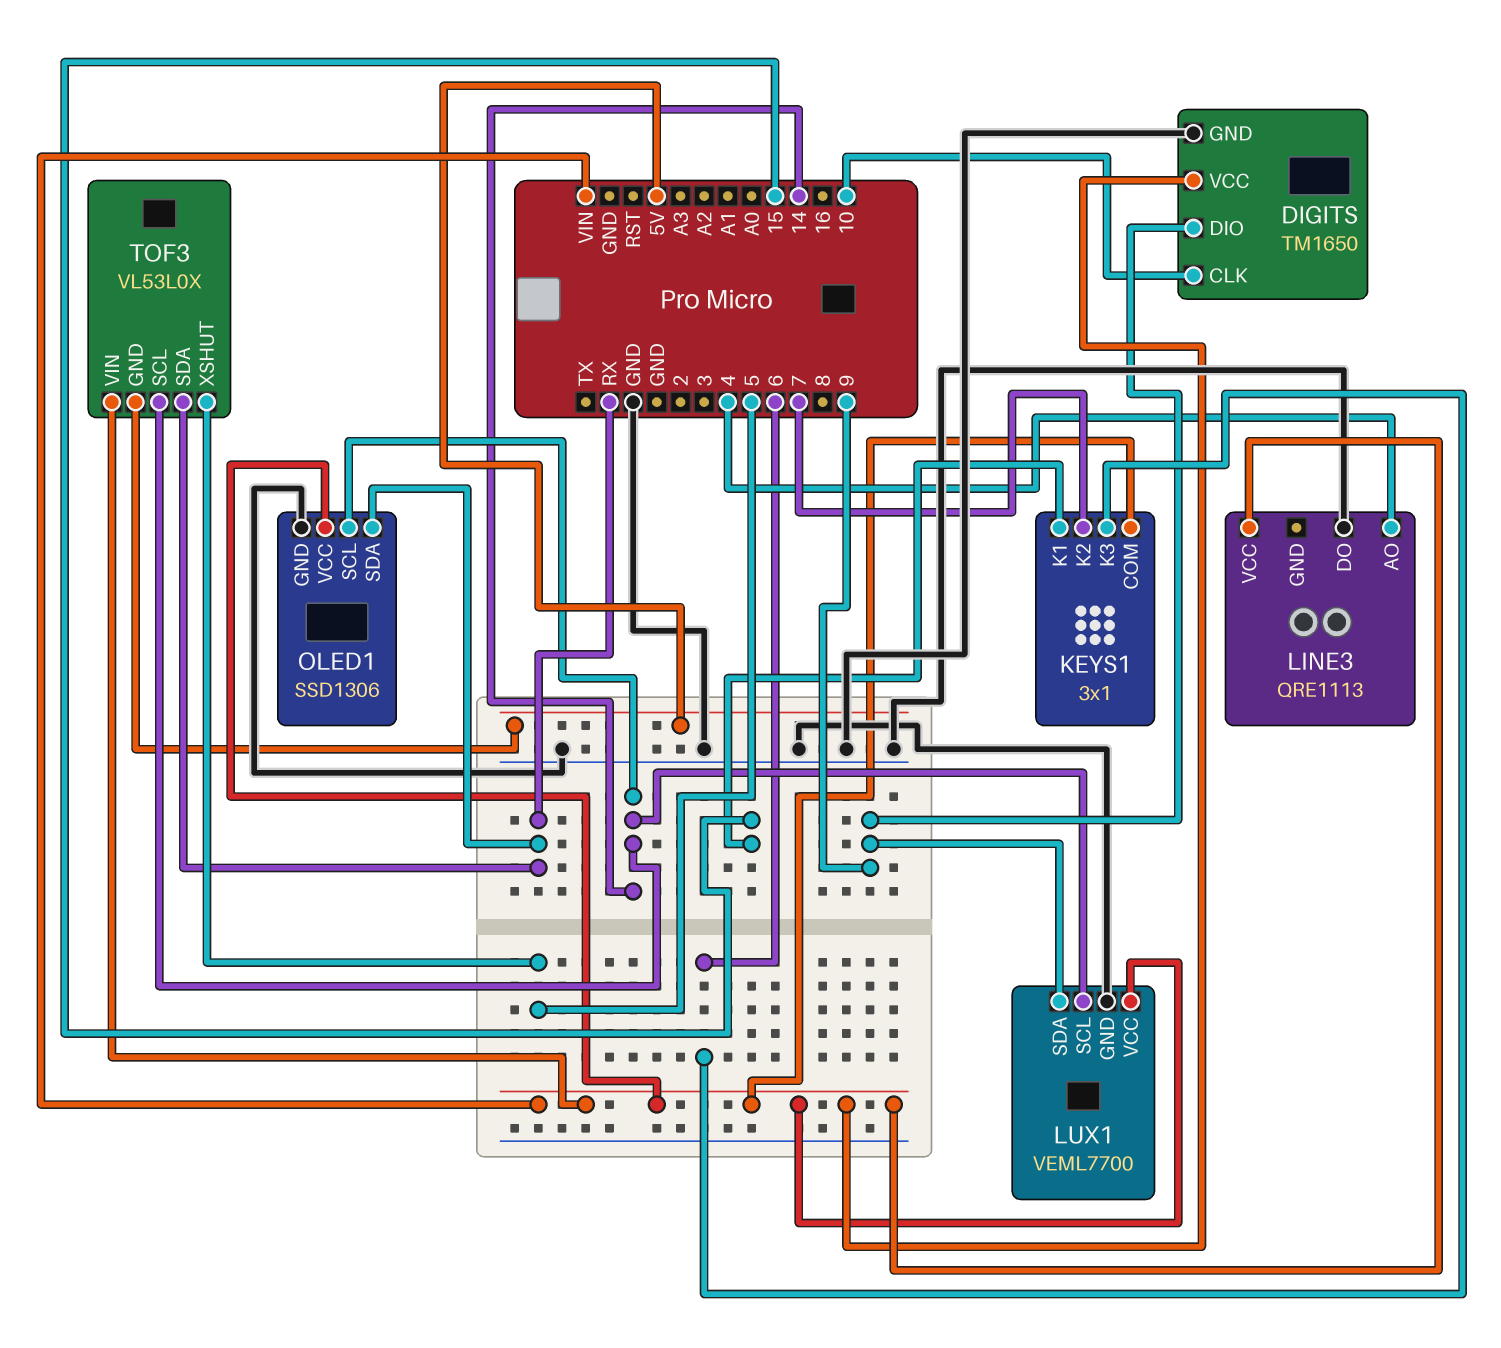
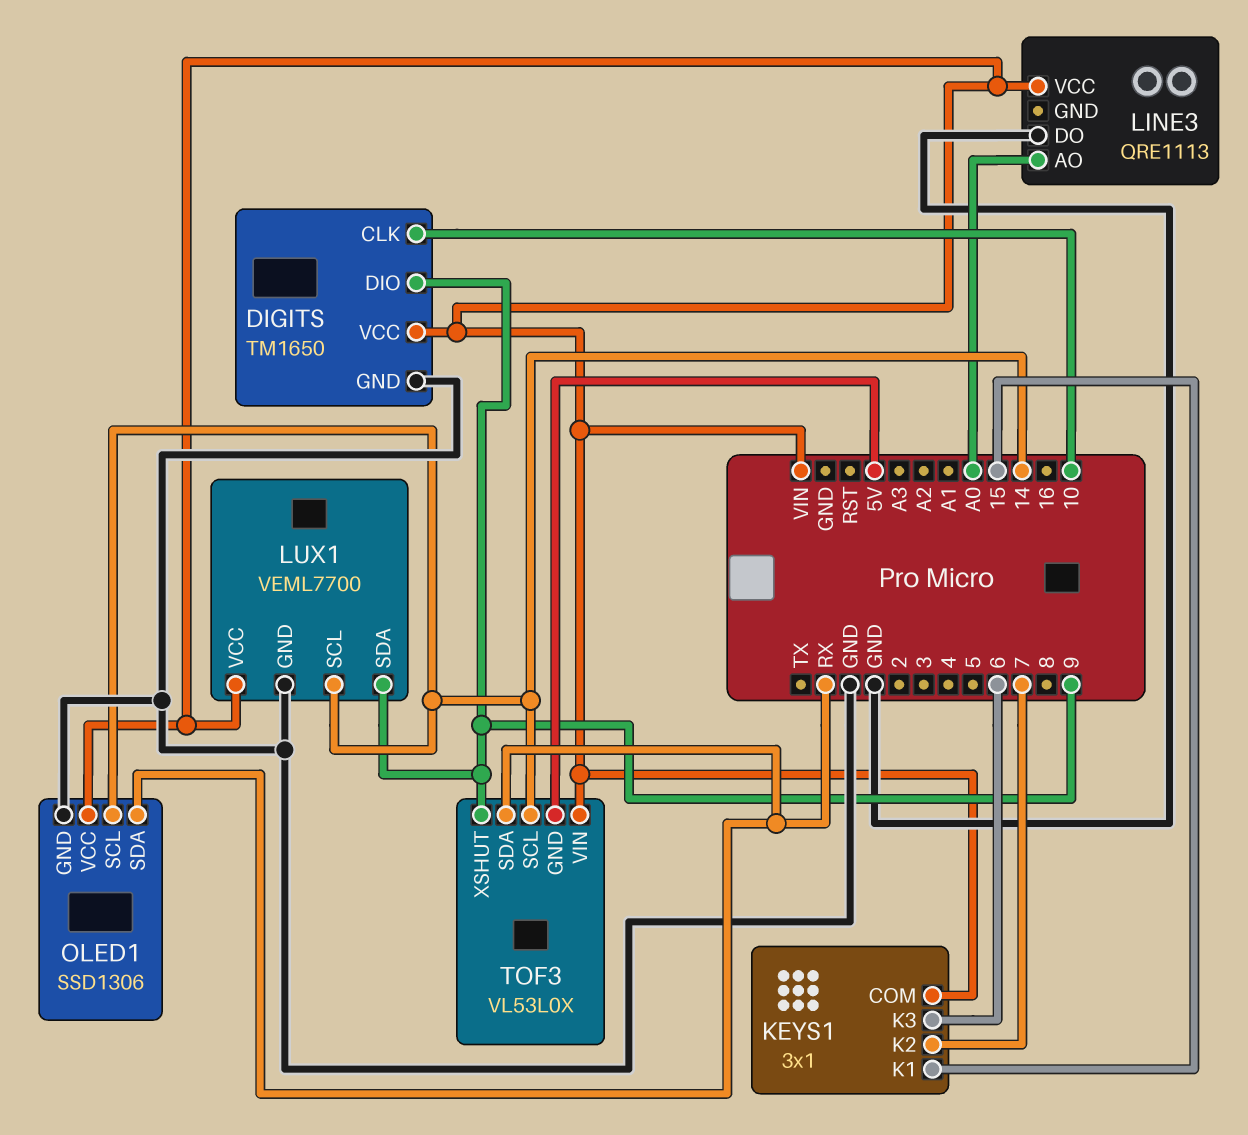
LINE3 pin AO: 4 -> A0
TOF3 pin XSHUT: 5 -> 9

